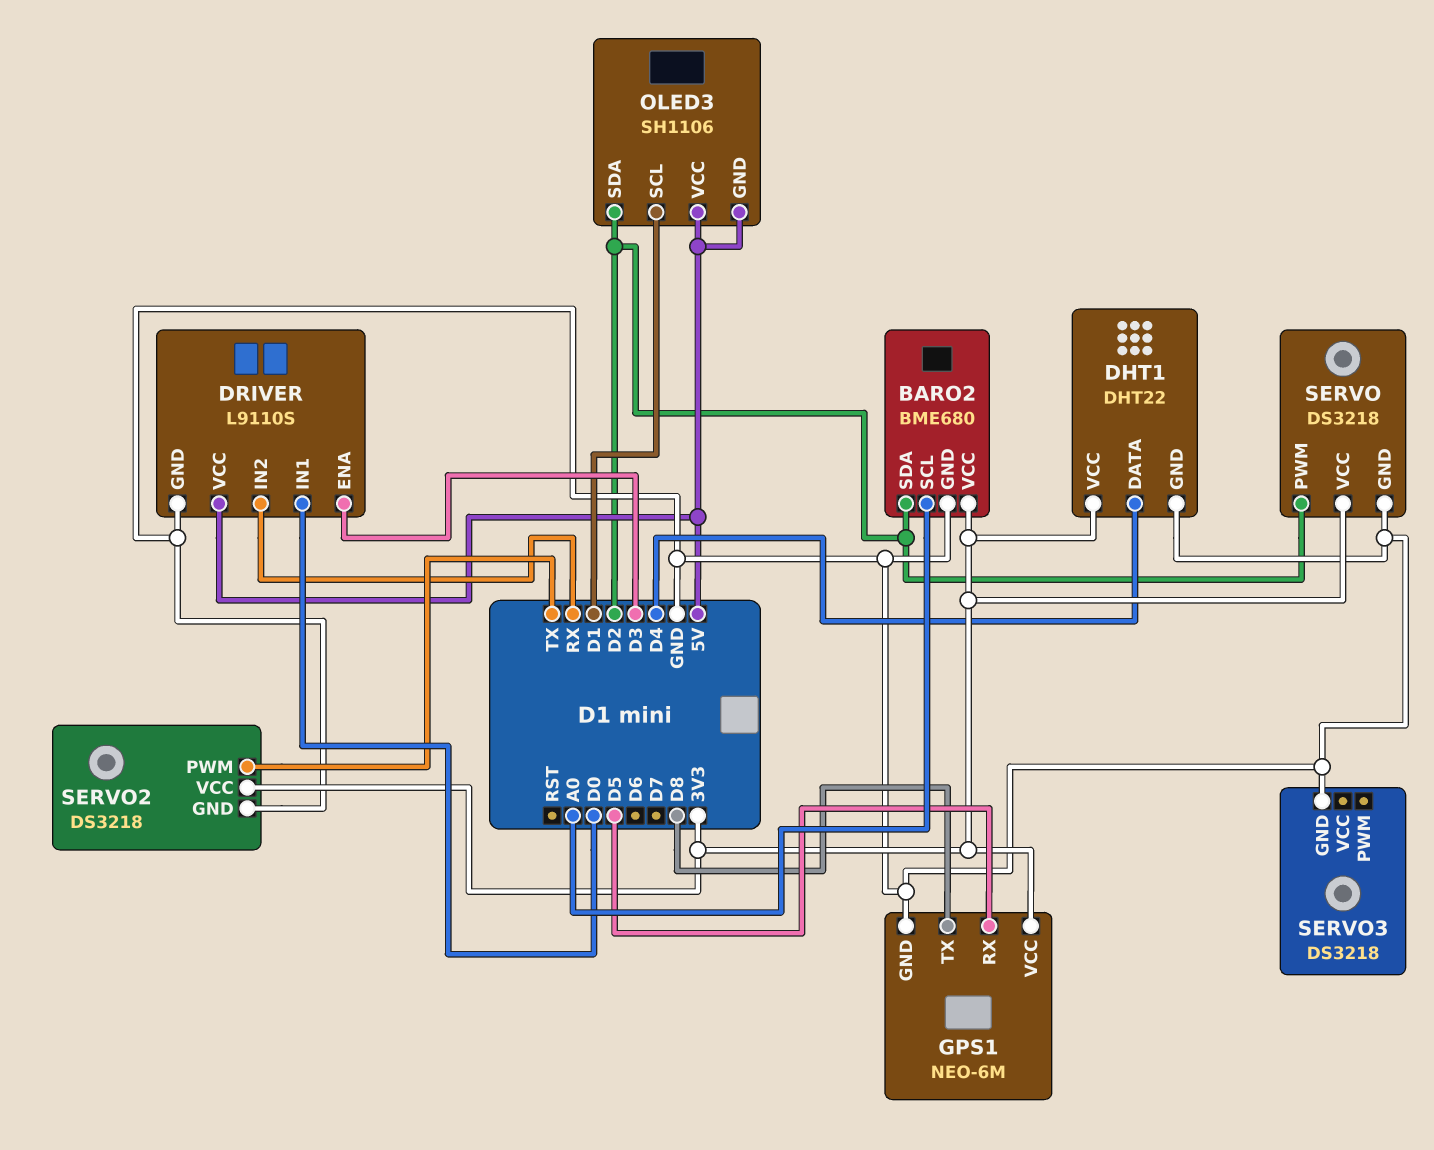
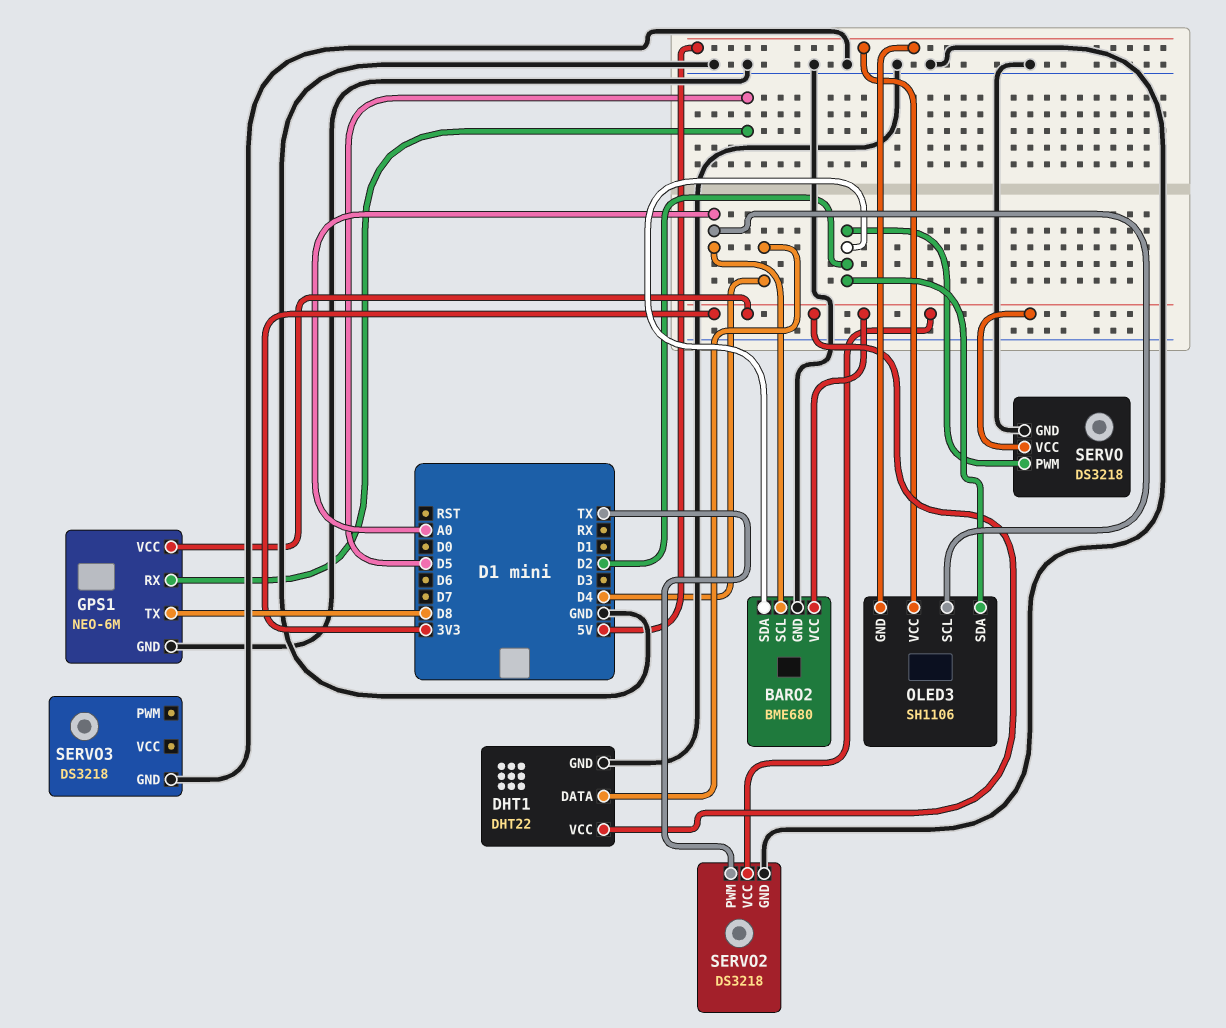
DRIVER: L9110S -> none
DRIVER pin ENA: D3 -> none
DRIVER pin GND: GND -> none
DRIVER pin IN1: D0 -> none
DRIVER pin IN2: RX -> none
DRIVER pin VCC: 5V -> none
OLED3 pin SCL: D1 -> A0

